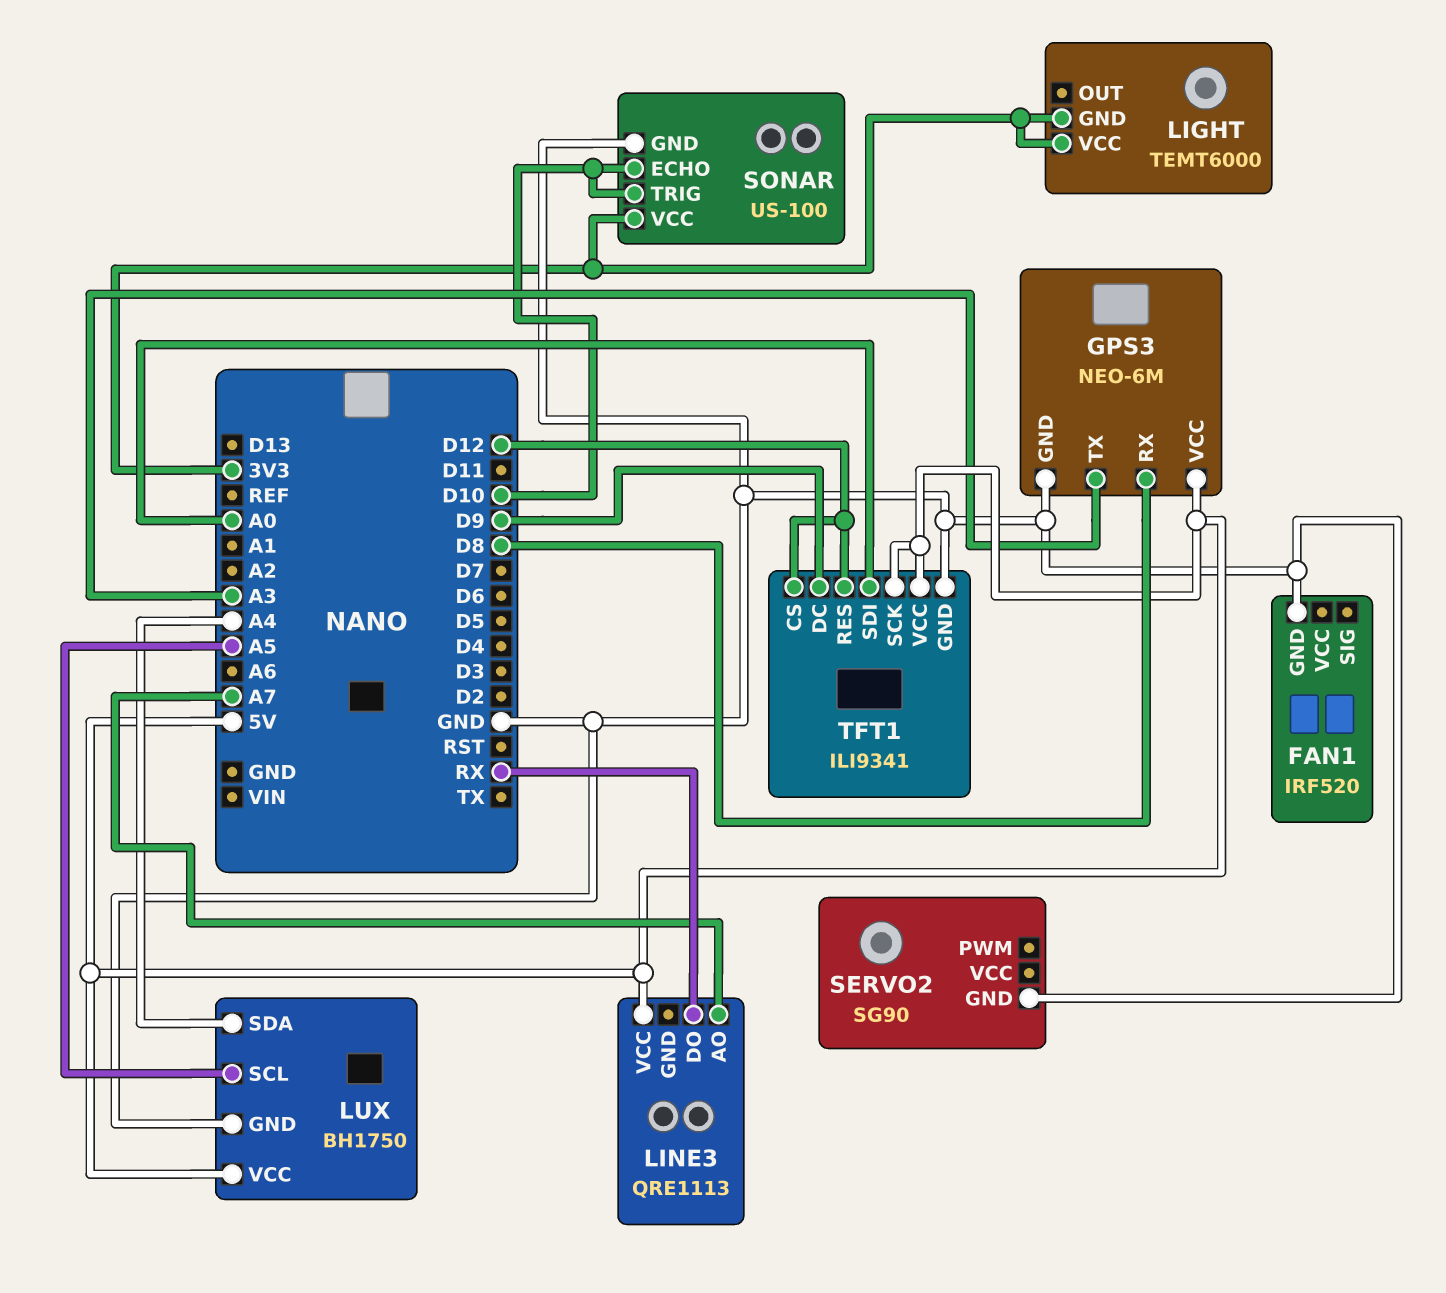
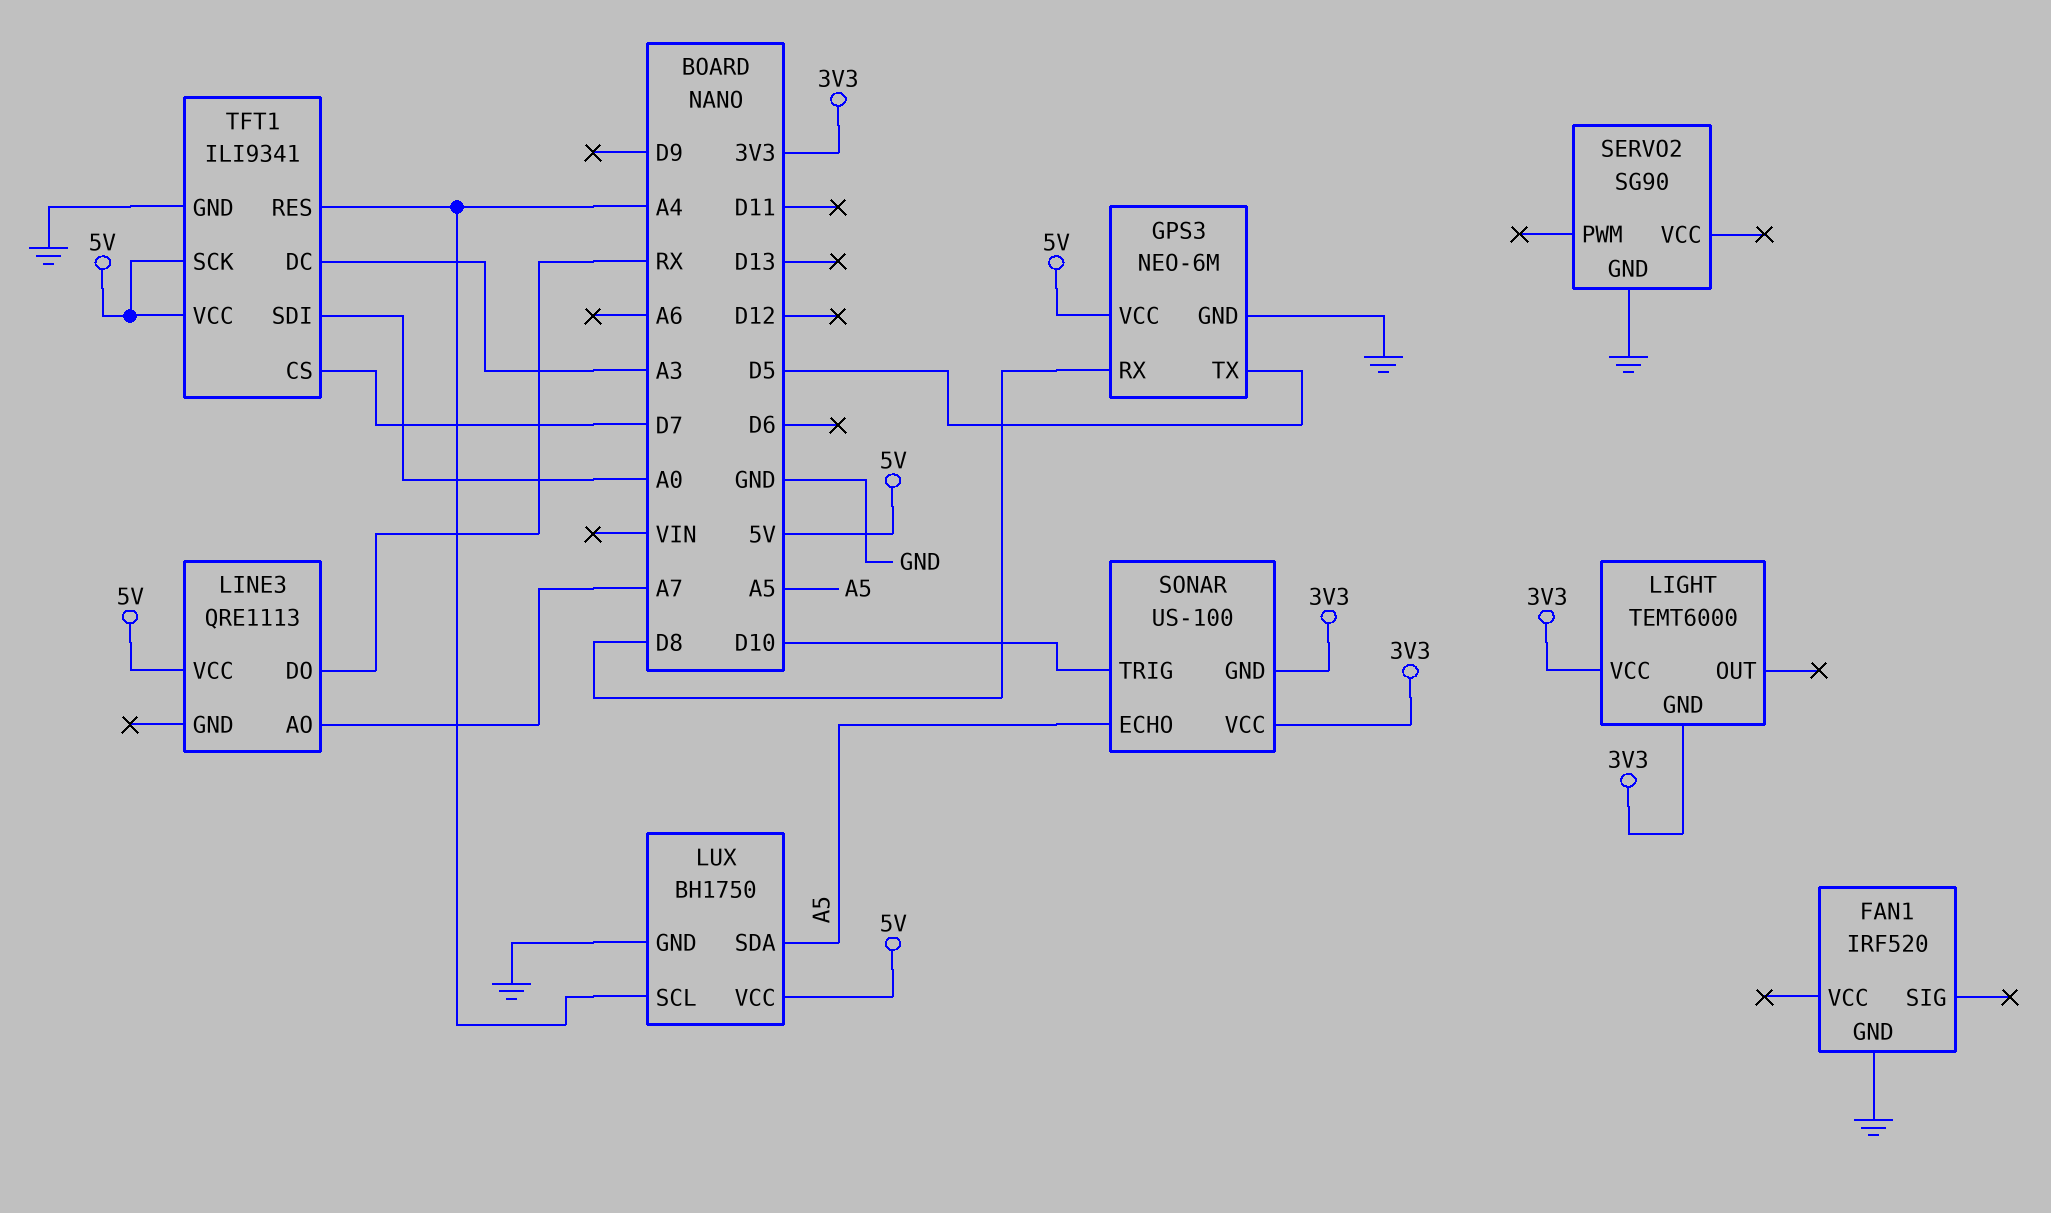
GPS3 pin TX: A3 -> D5
LUX pin SCL: A5 -> A4
LUX pin SDA: A4 -> A5
SONAR pin ECHO: D10 -> A5
SONAR pin GND: GND -> 3V3
TFT1 pin CS: D12 -> D7
TFT1 pin DC: D9 -> A3
TFT1 pin RES: D12 -> A4

